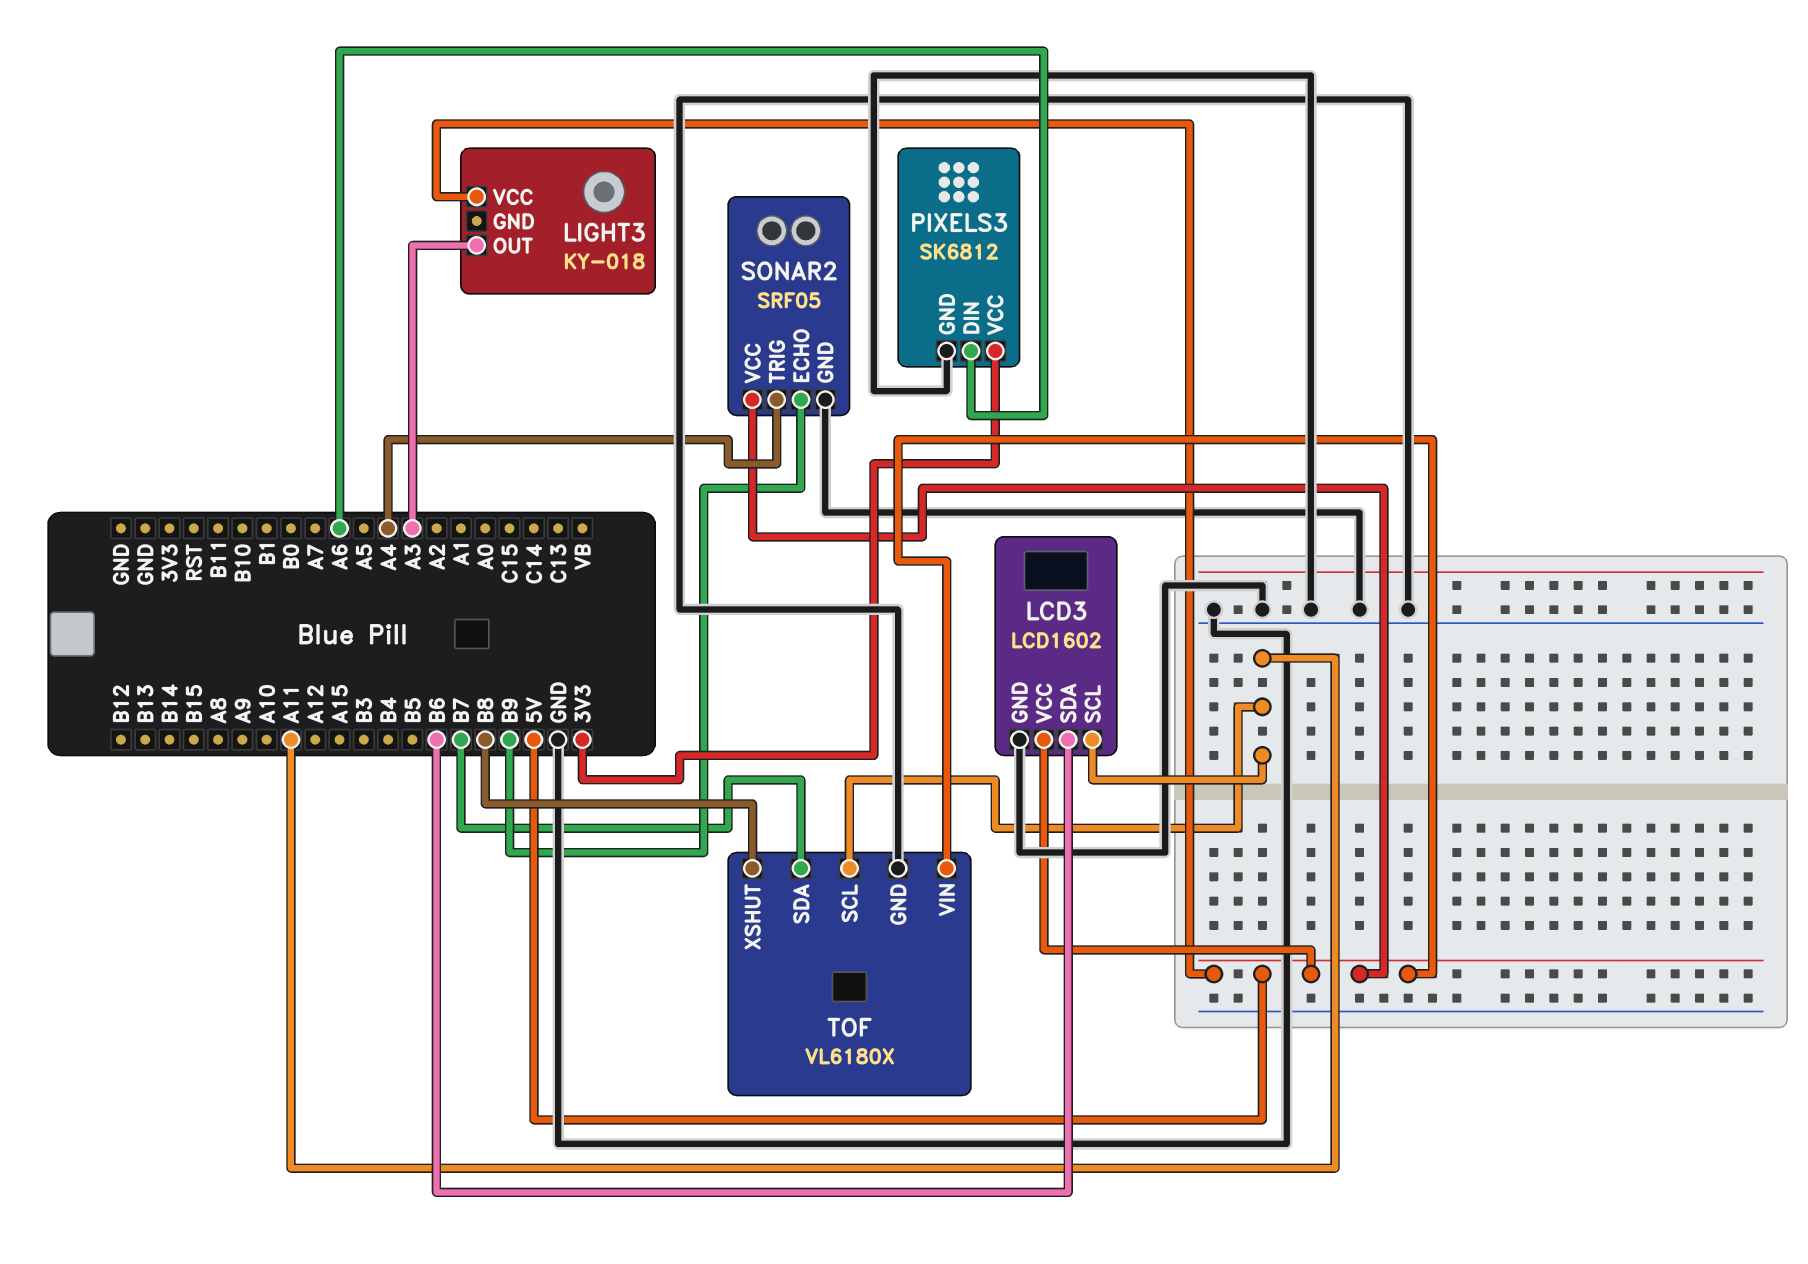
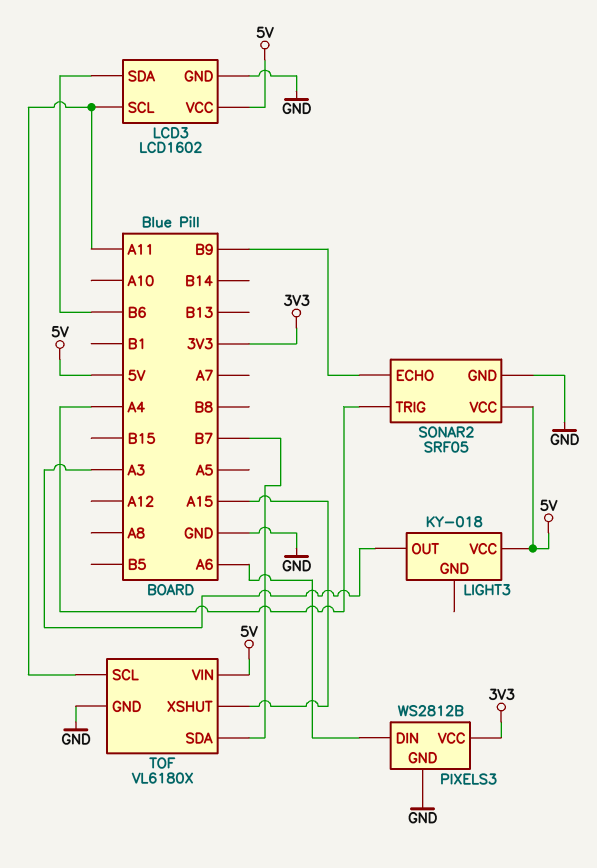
PIXELS3: SK6812 -> WS2812B
TOF pin XSHUT: B8 -> A15

